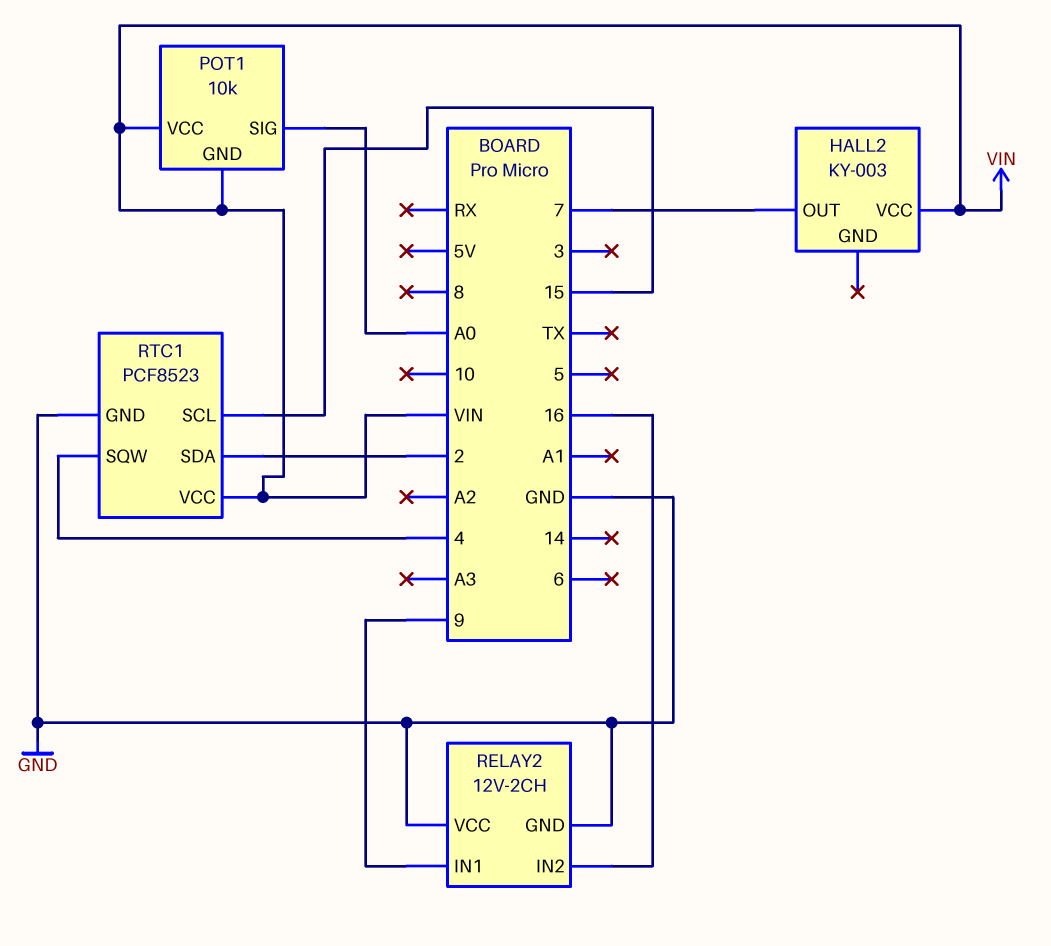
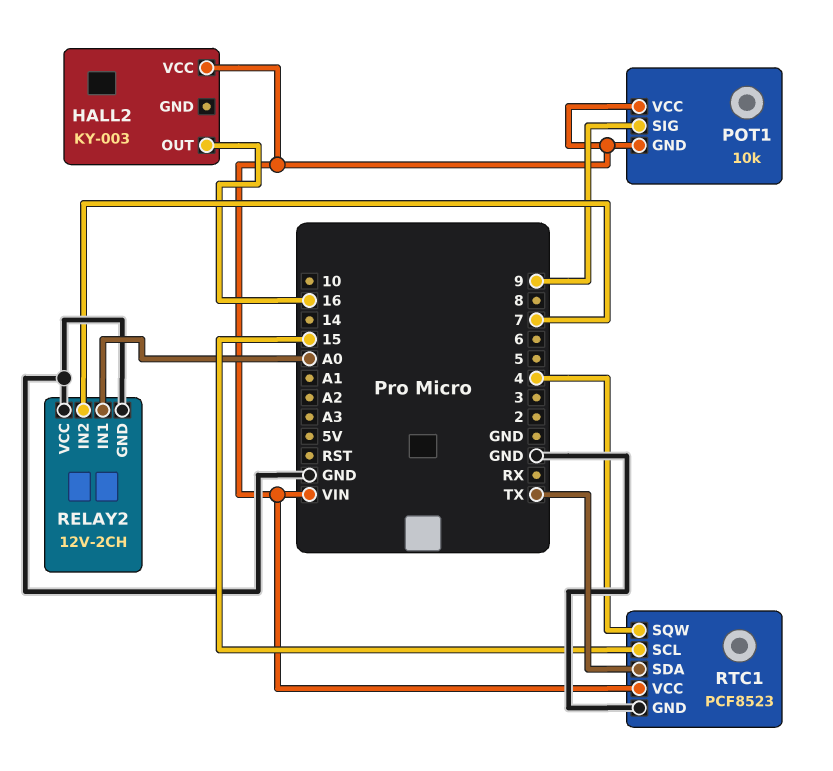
HALL2 pin OUT: 7 -> 16
POT1 pin SIG: A0 -> 9
RELAY2 pin IN1: 9 -> A0
RELAY2 pin IN2: 16 -> 7
RTC1 pin SDA: 2 -> TX

